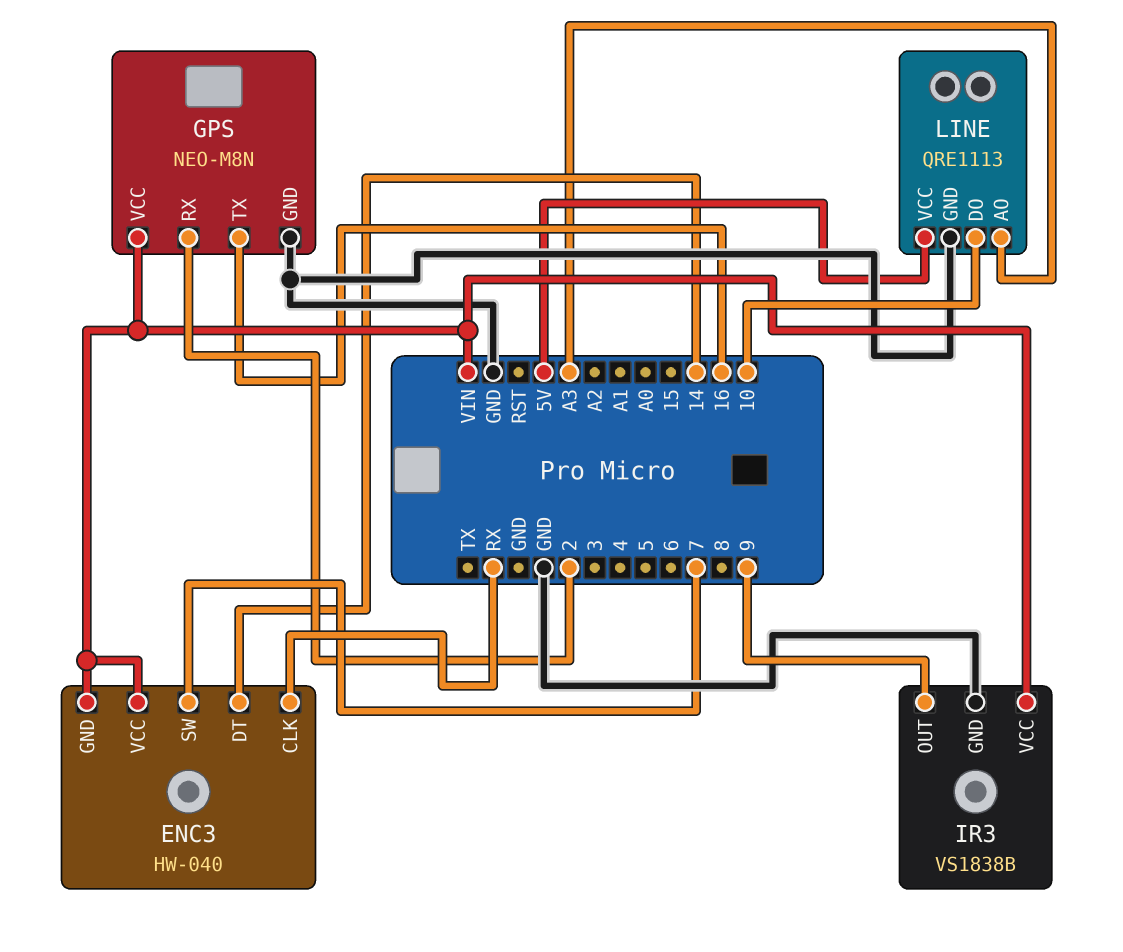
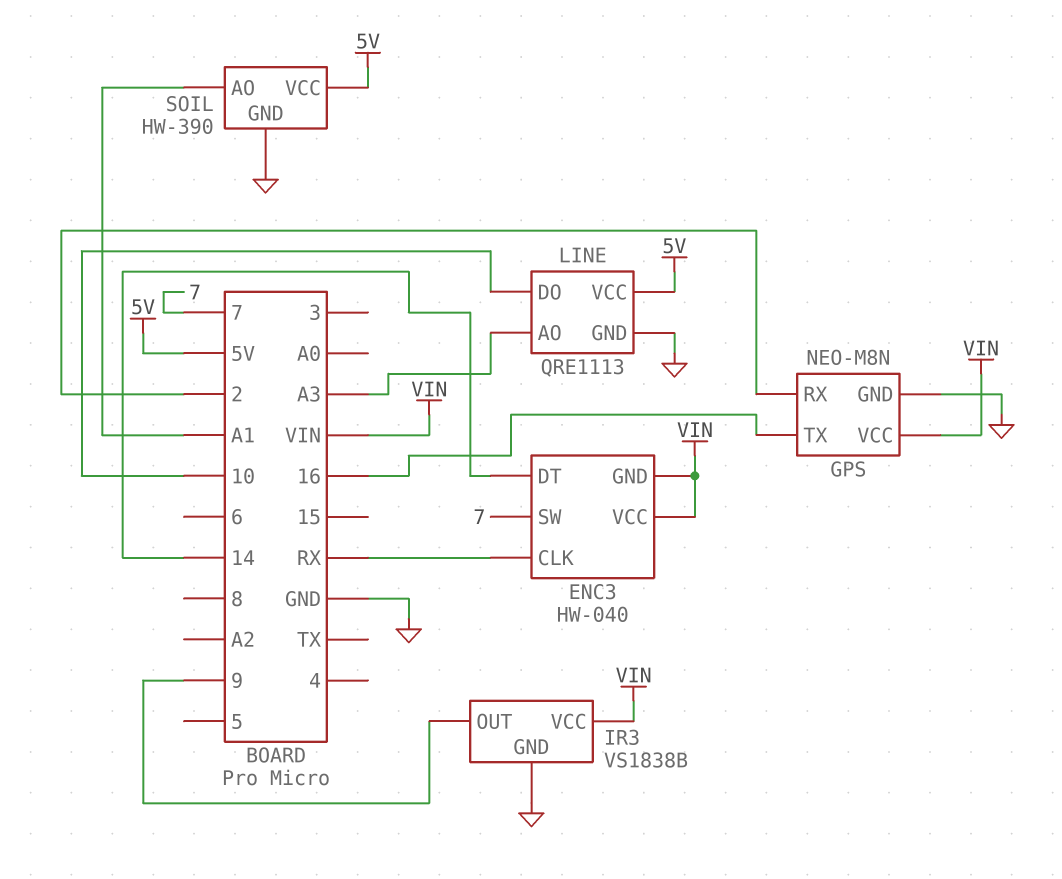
SOIL: none -> HW-390
SOIL pin AO: none -> A1
SOIL pin GND: none -> GND
SOIL pin VCC: none -> 5V

